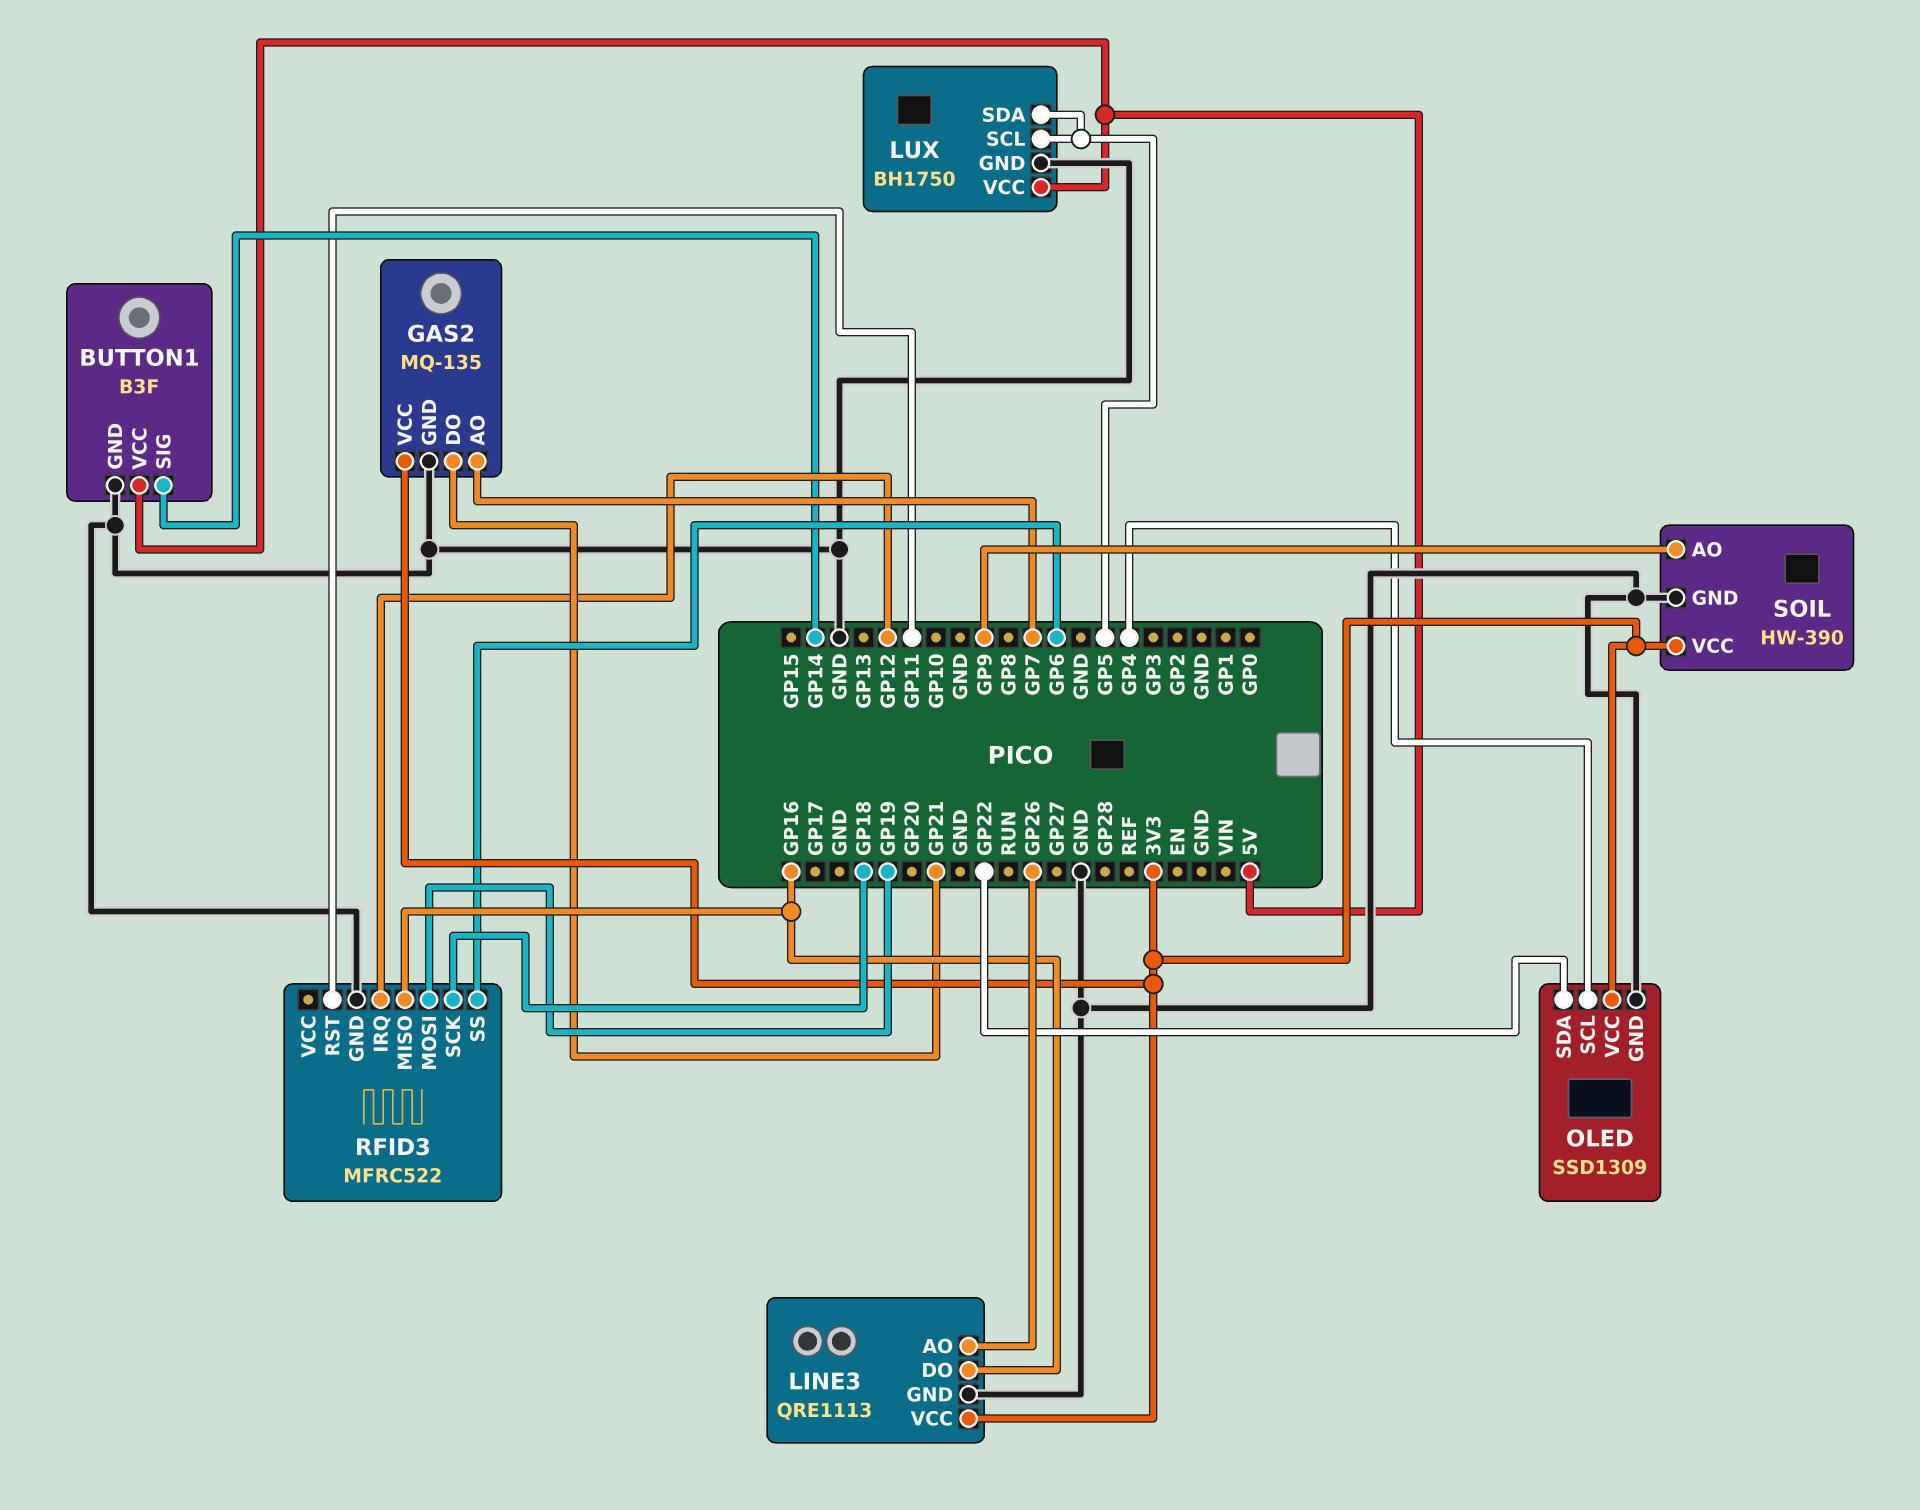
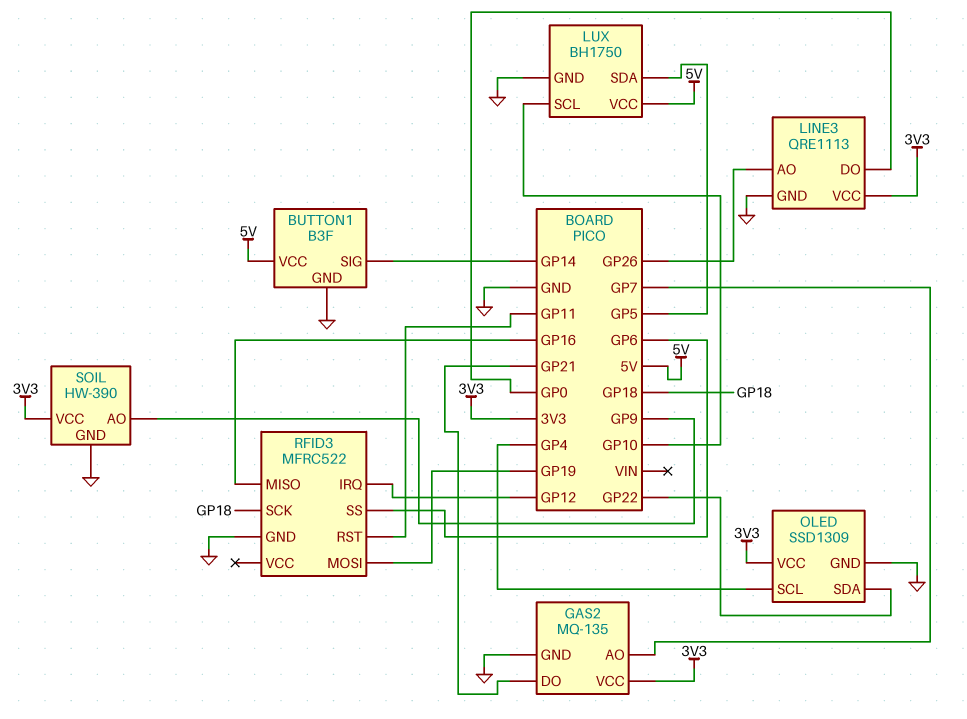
LINE3 pin DO: GP16 -> GP0
LUX pin SCL: GP5 -> GP10

